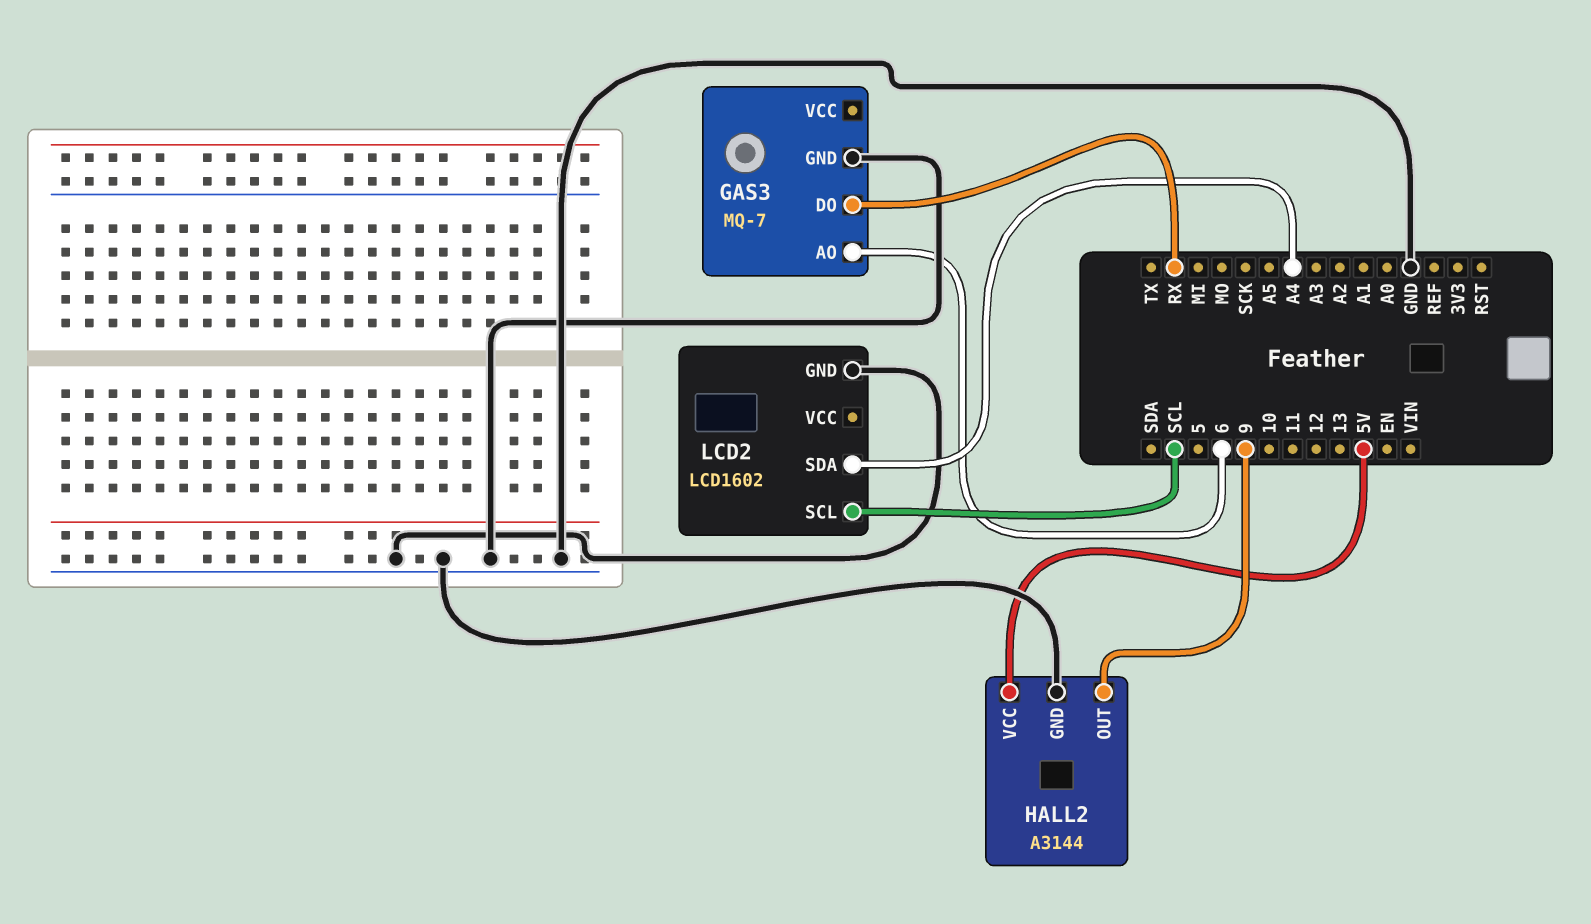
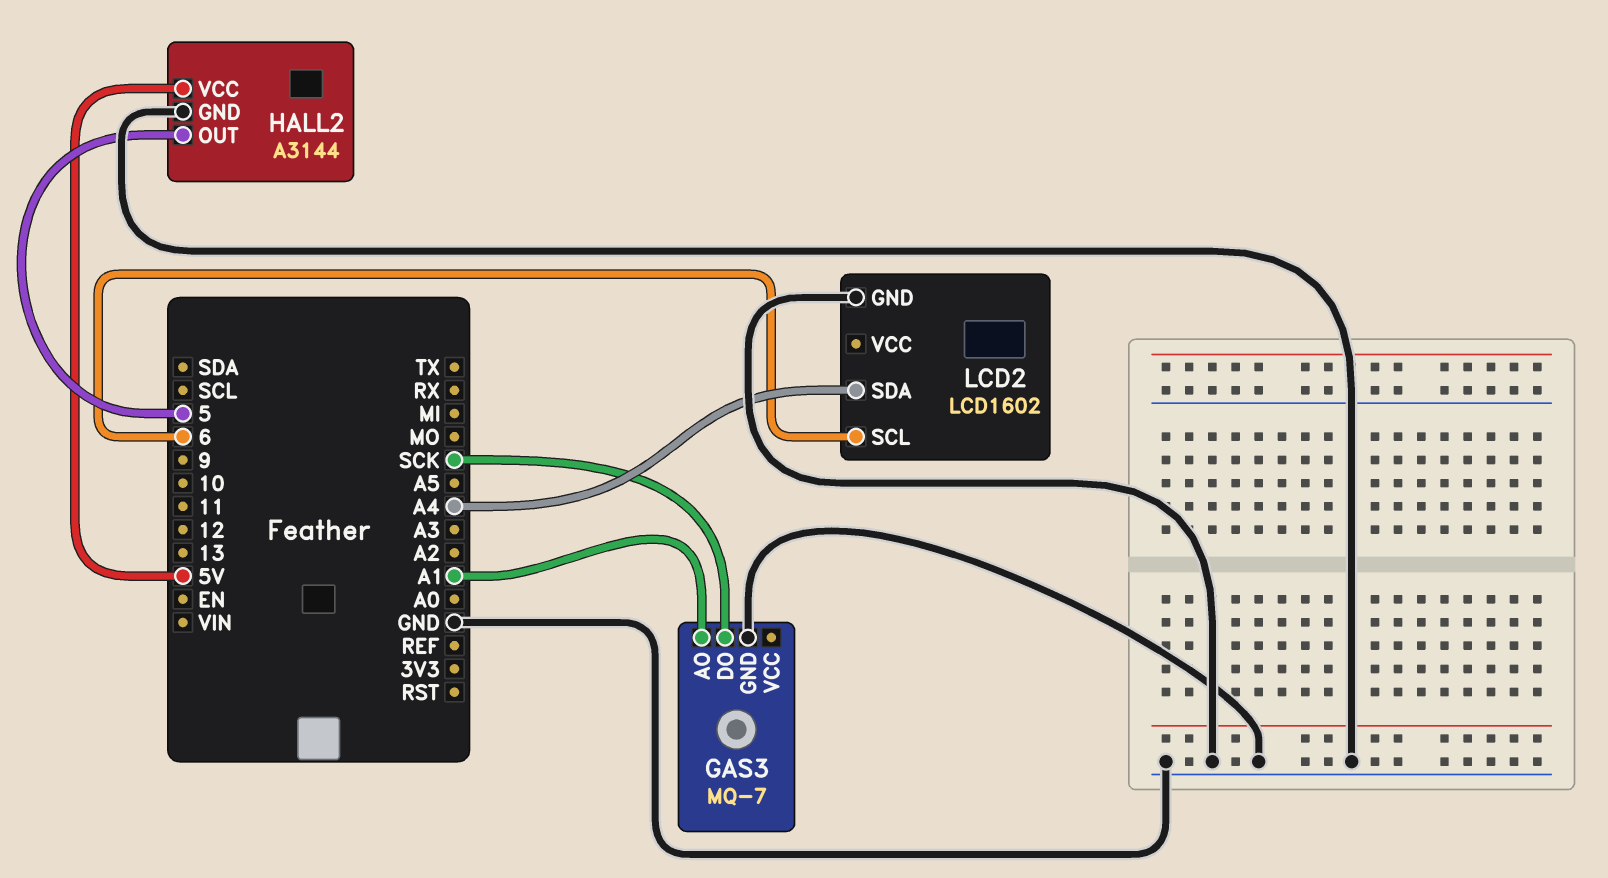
GAS3 pin AO: 6 -> A1
GAS3 pin DO: RX -> SCK
HALL2 pin OUT: 9 -> 5
LCD2 pin SCL: SCL -> 6

